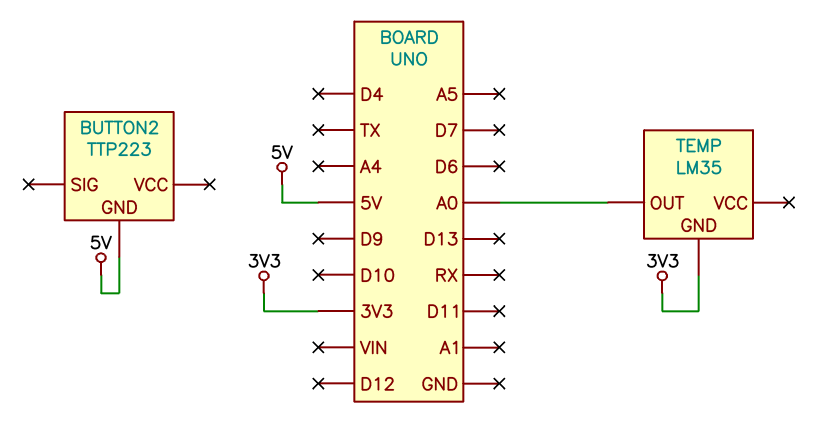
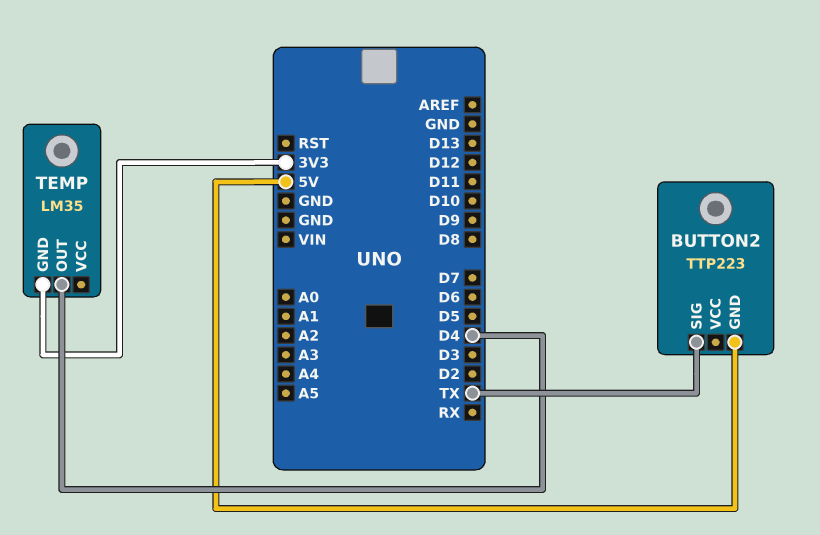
BUTTON2 pin SIG: none -> TX
TEMP pin OUT: A0 -> D4

